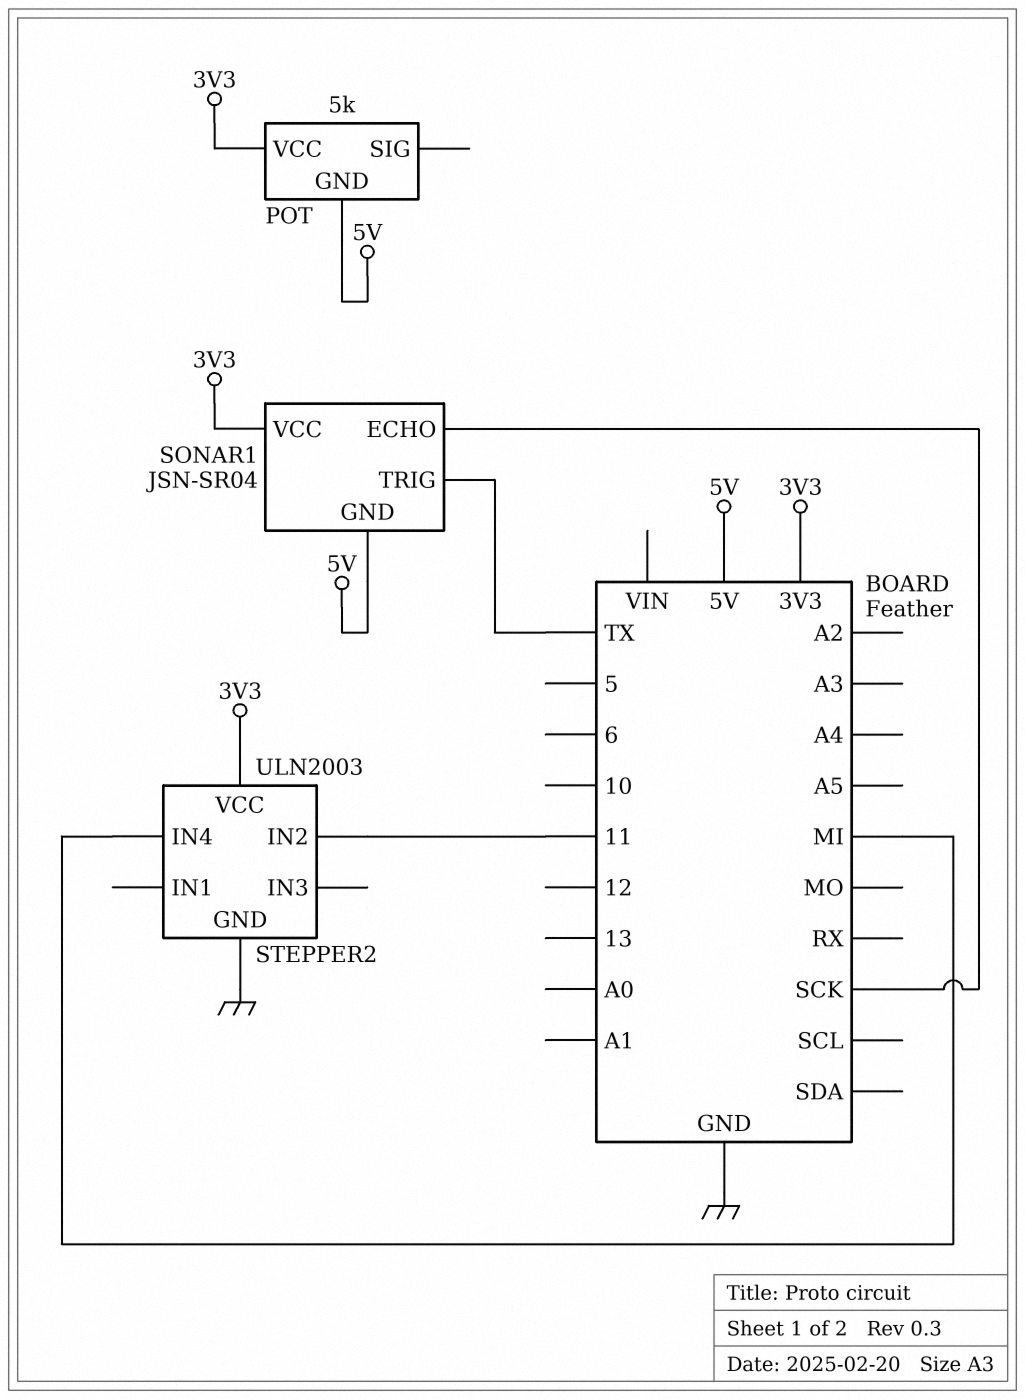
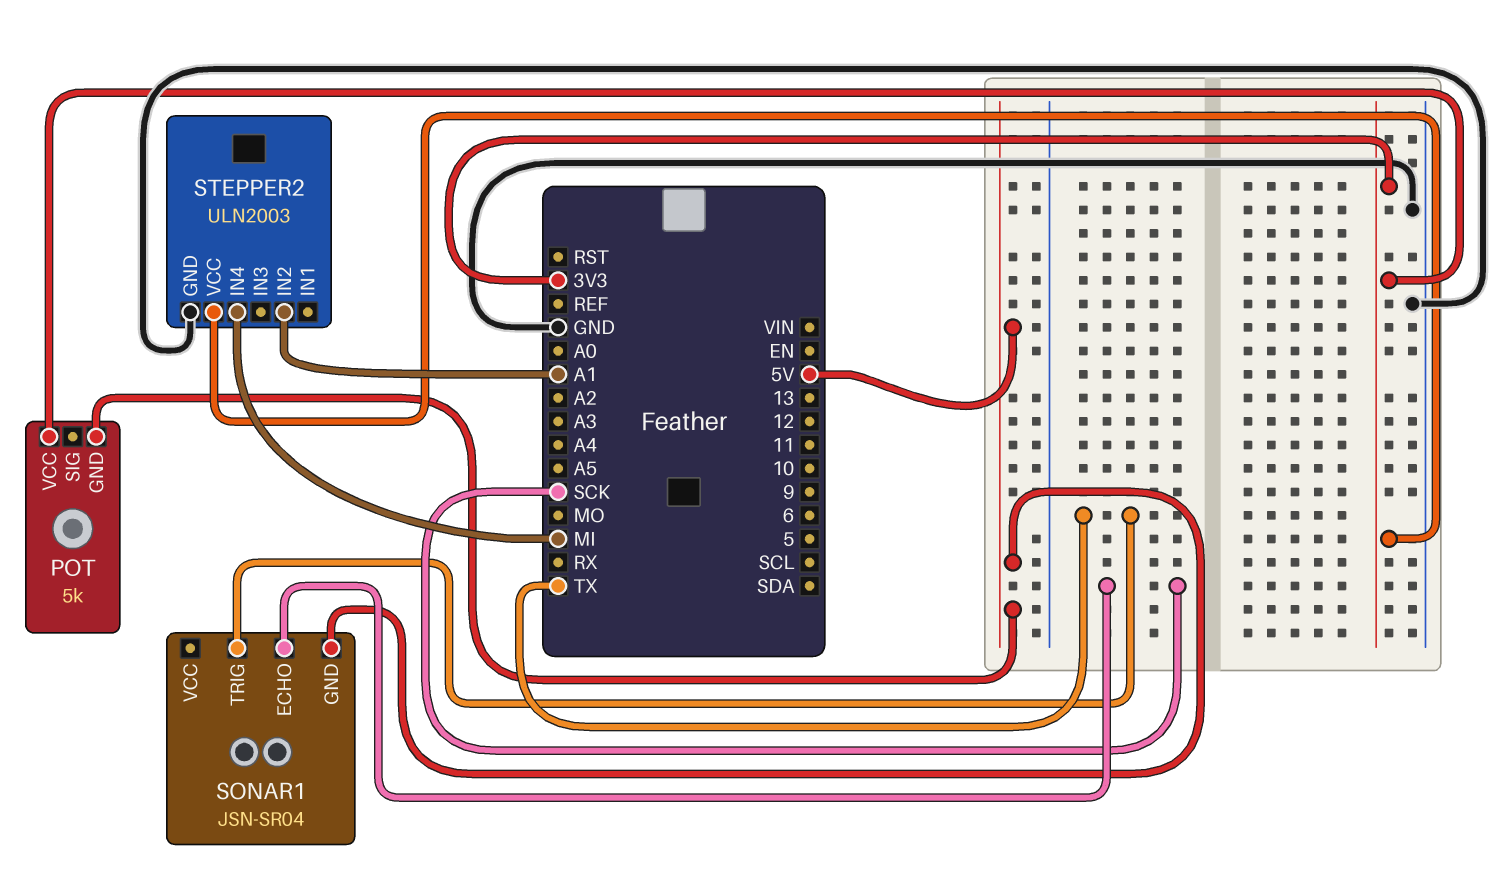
SONAR1 pin VCC: 3V3 -> none
STEPPER2 pin IN2: 11 -> A1

